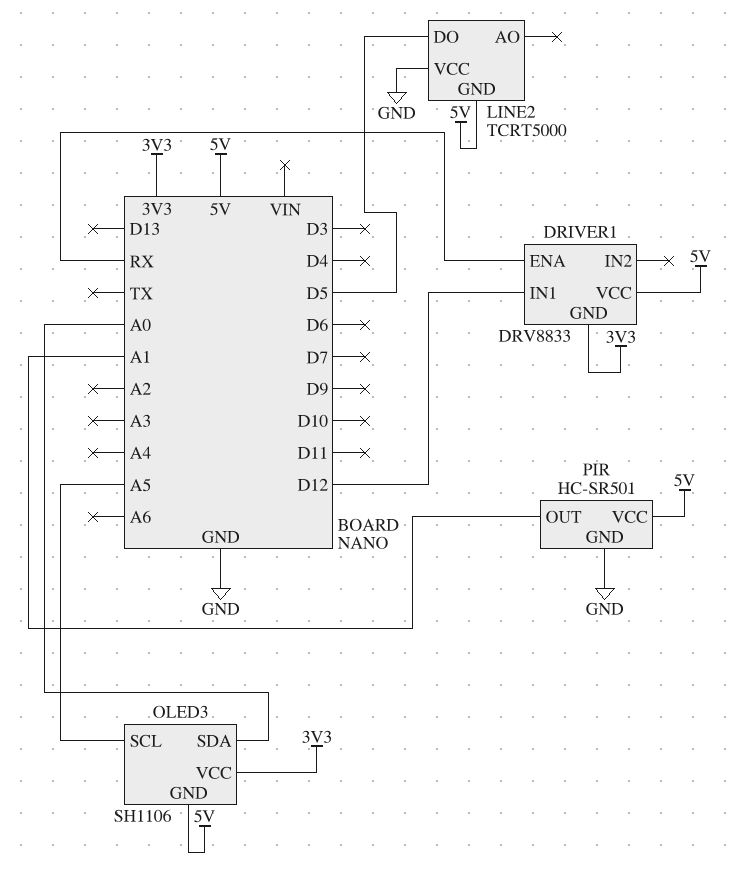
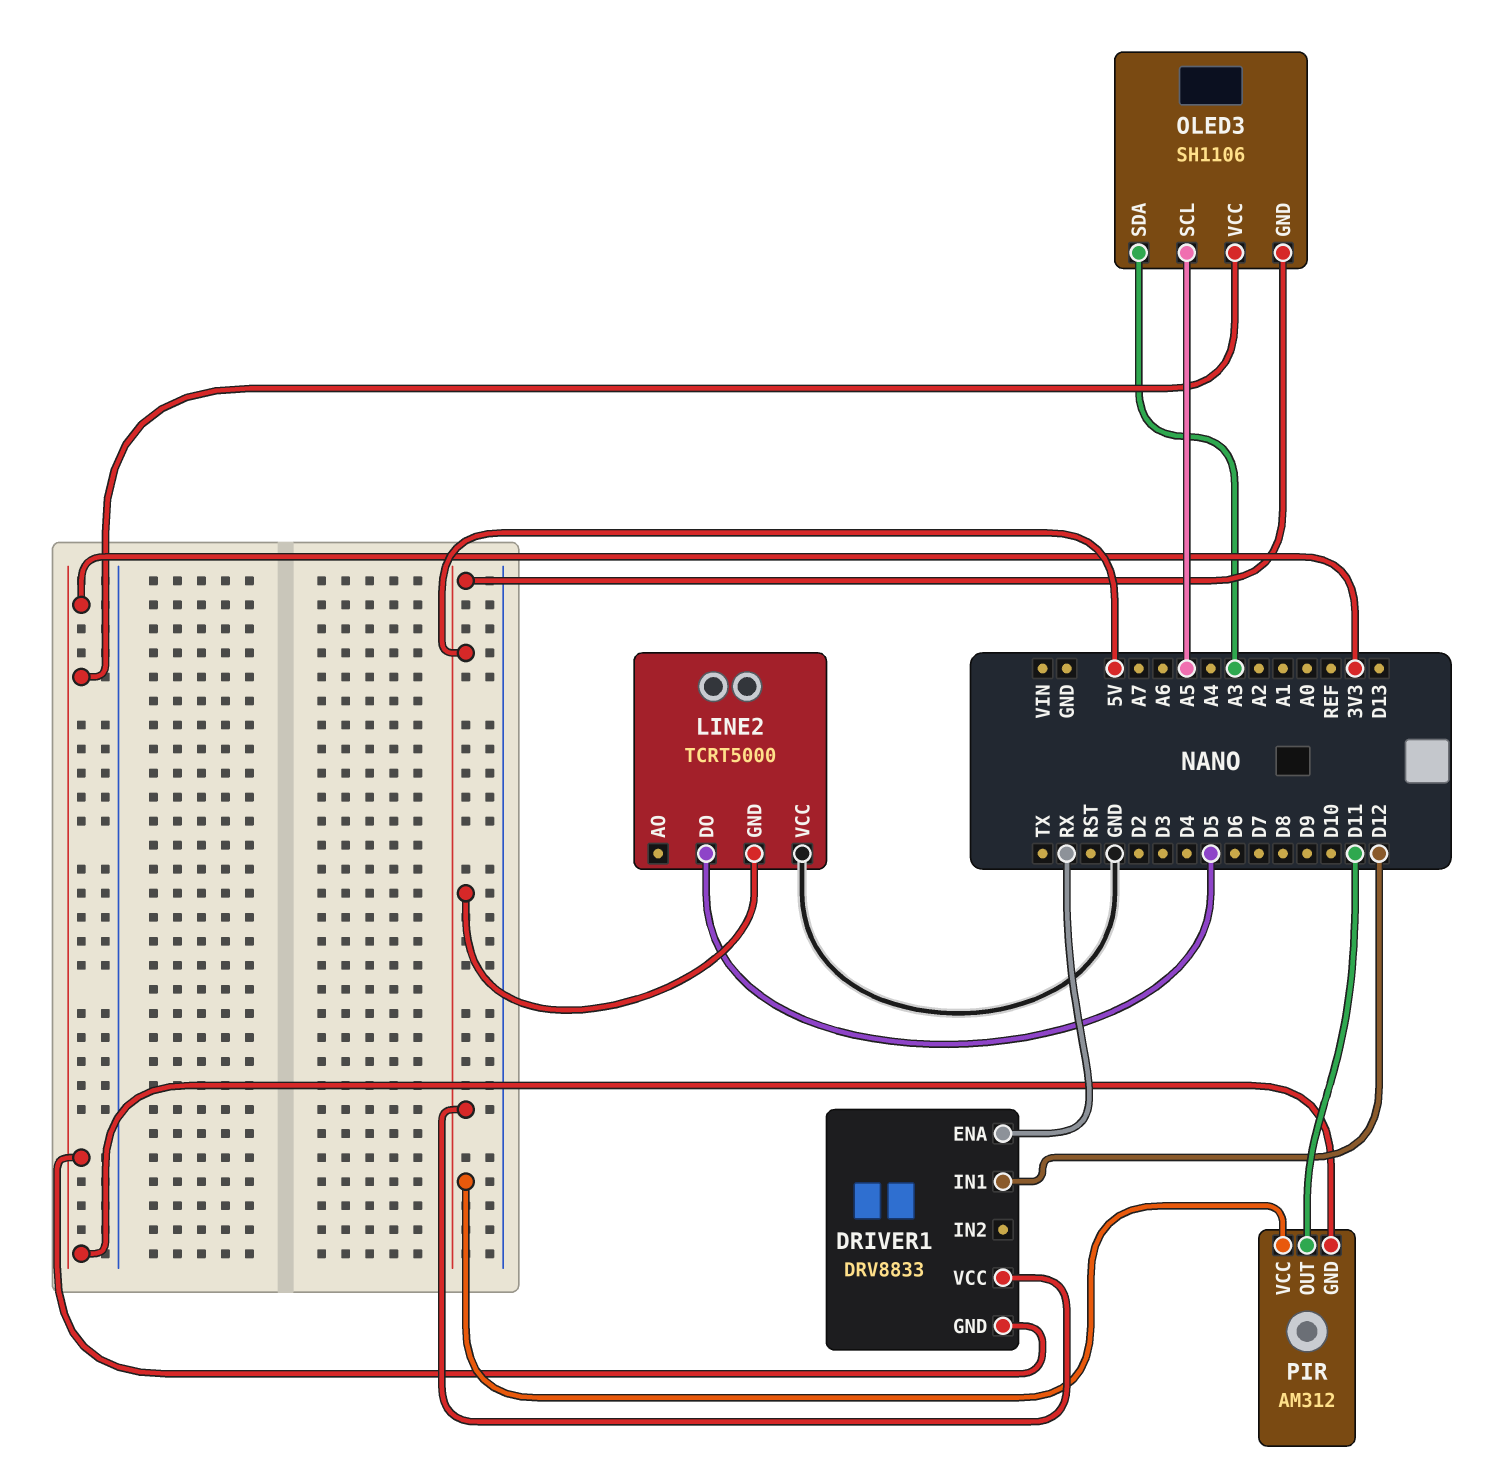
OLED3 pin SDA: A0 -> A3
PIR: HC-SR501 -> AM312
PIR pin GND: GND -> 3V3
PIR pin OUT: A1 -> D11

